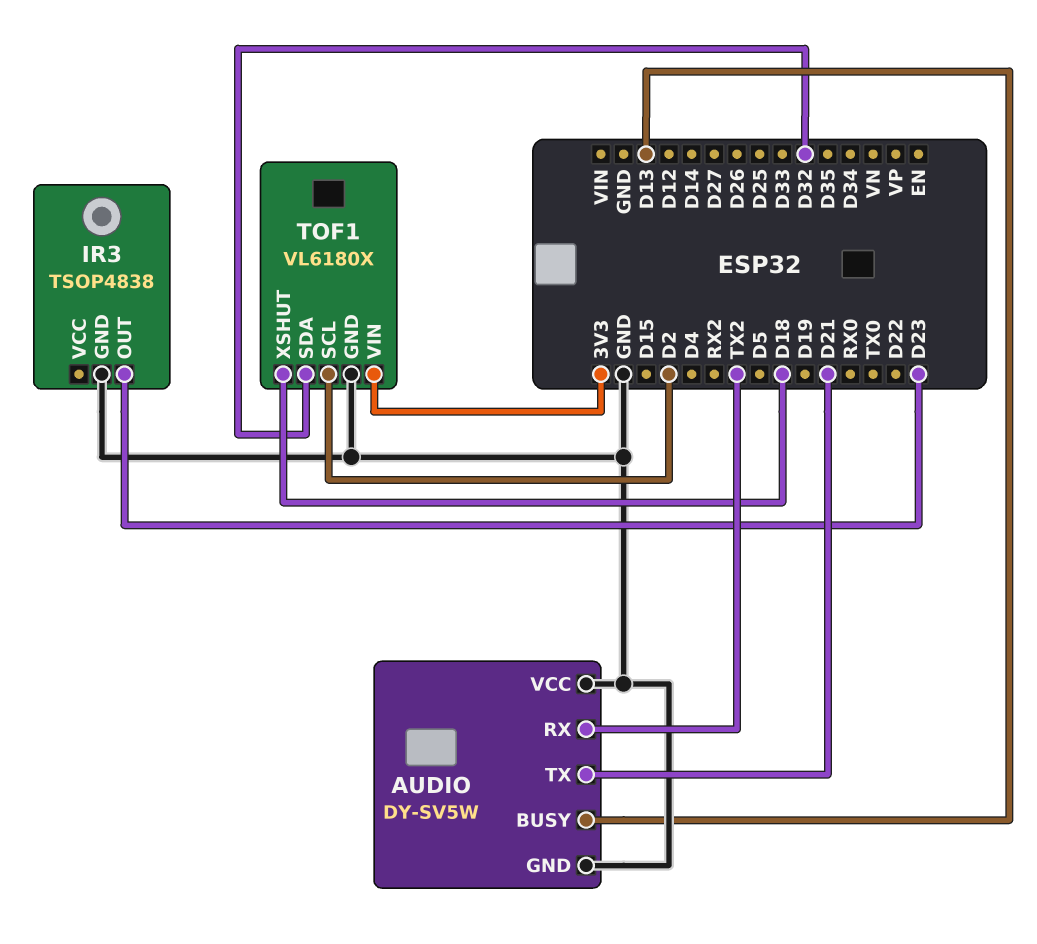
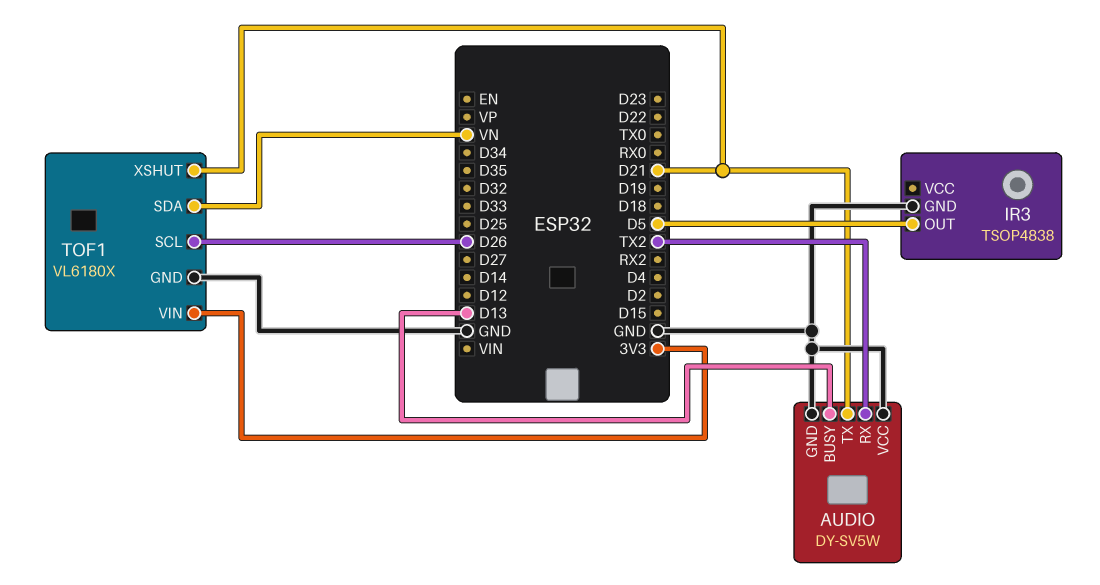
IR3 pin OUT: D23 -> D5
TOF1 pin SCL: D2 -> D26
TOF1 pin SDA: D32 -> VN
TOF1 pin XSHUT: D18 -> D21

